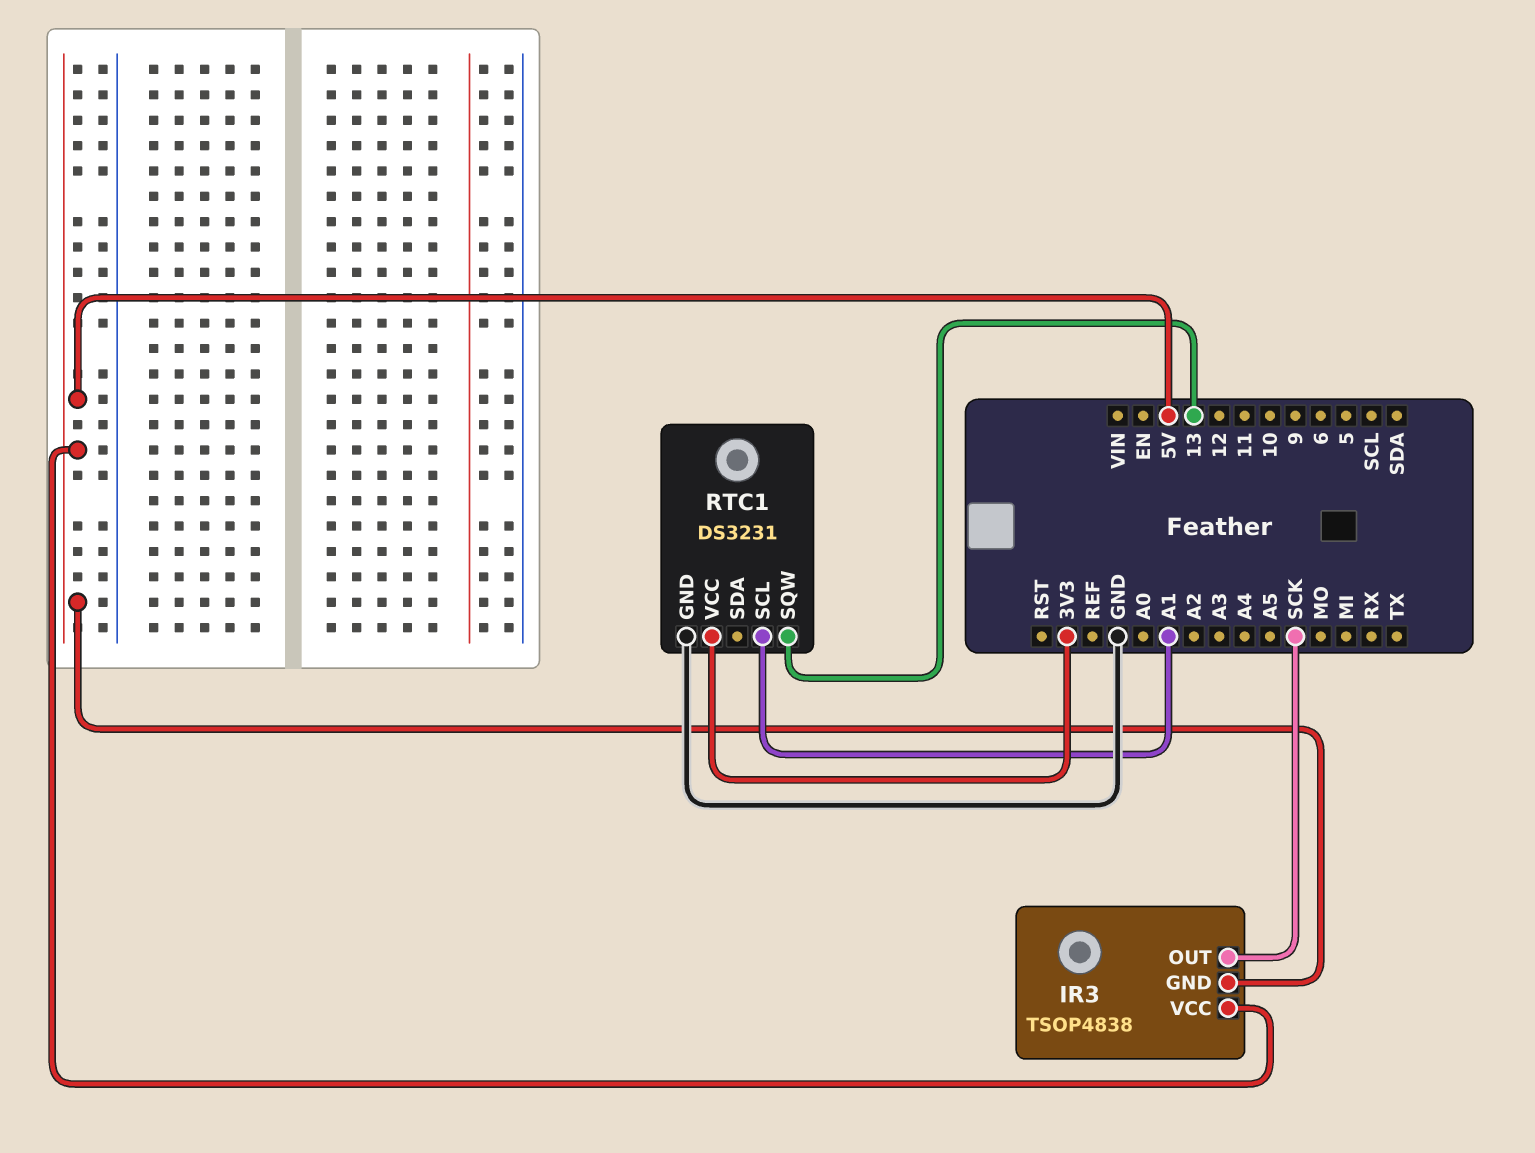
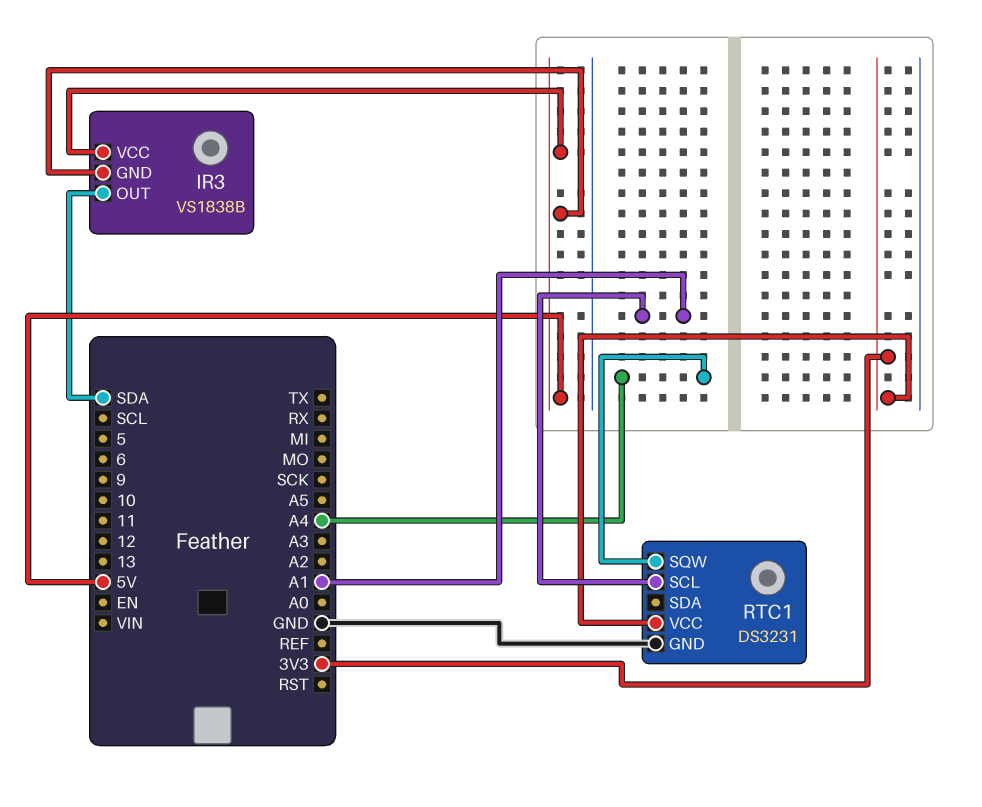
IR3: TSOP4838 -> VS1838B
IR3 pin OUT: SCK -> SDA
RTC1 pin SQW: 13 -> A4

